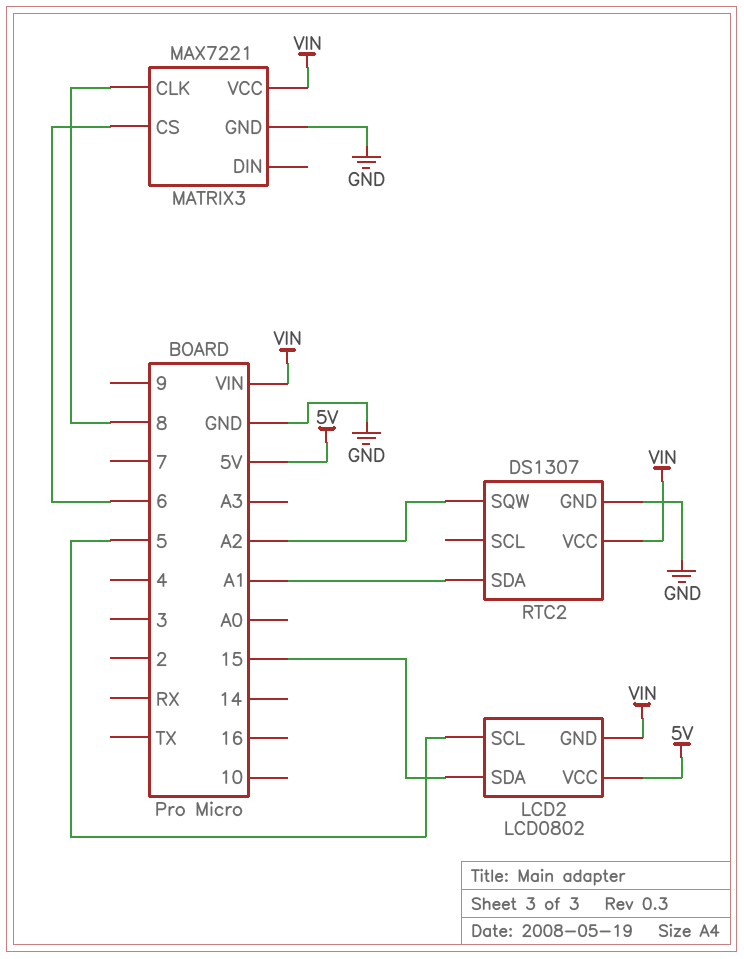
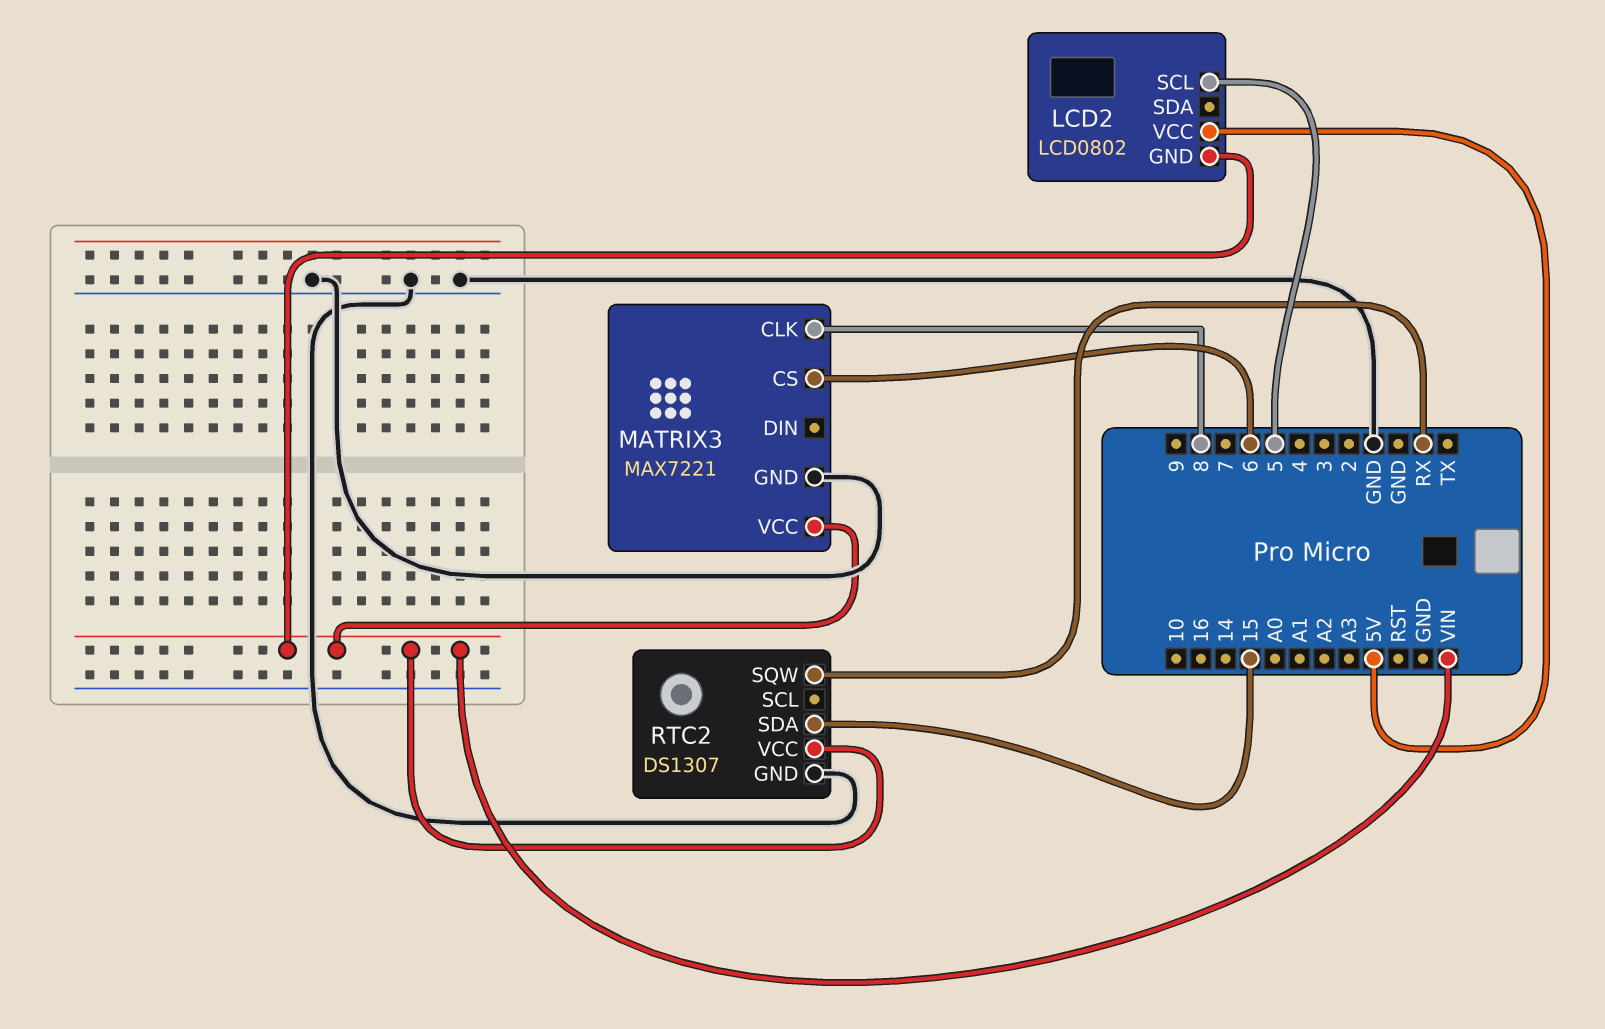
LCD2 pin SDA: 15 -> none
RTC2 pin SDA: A1 -> 15
RTC2 pin SQW: A2 -> RX

